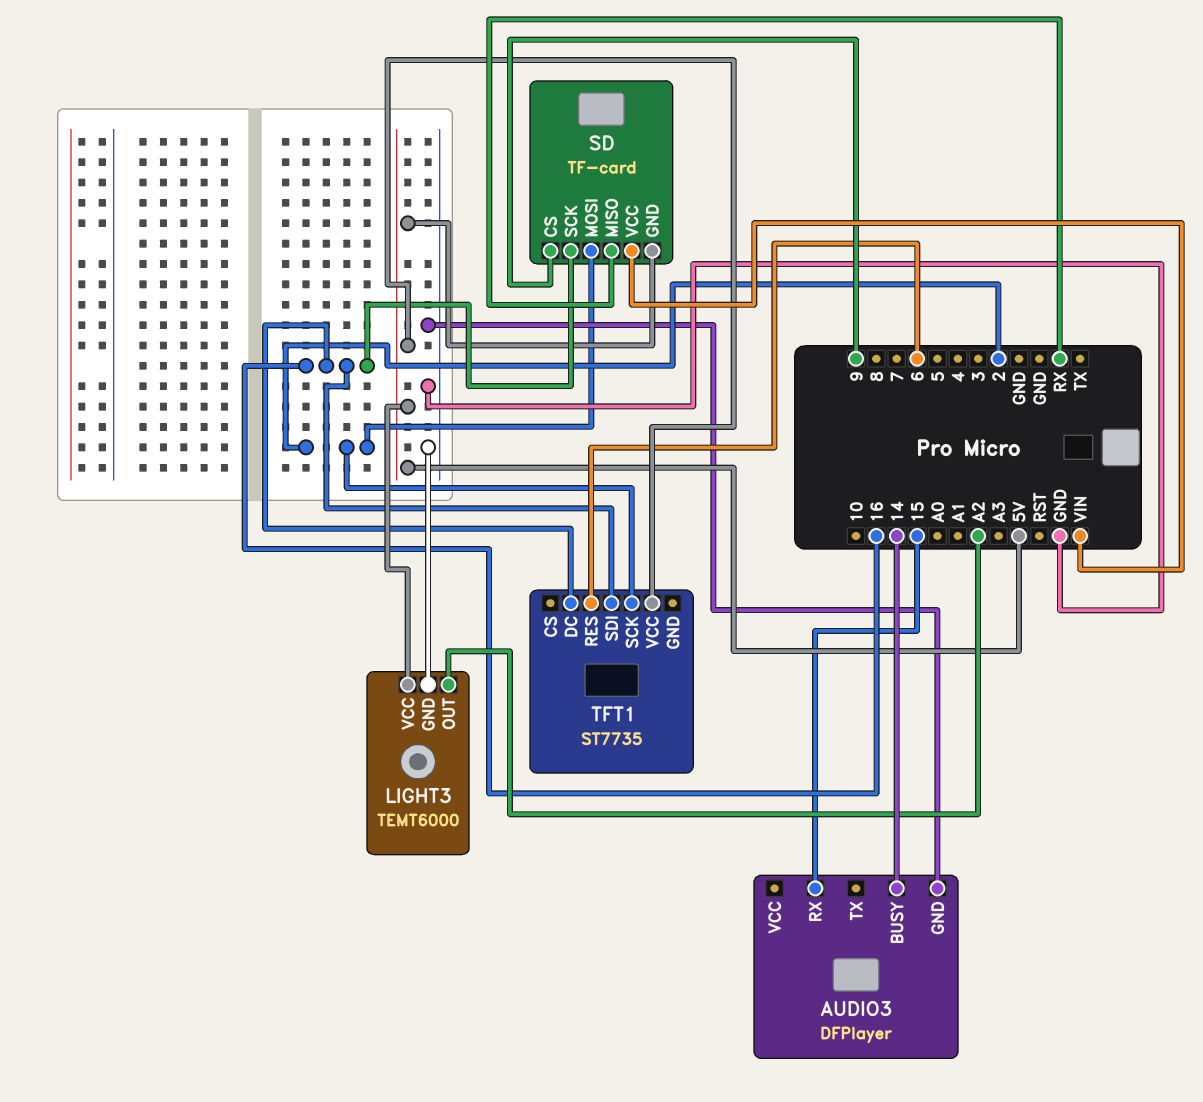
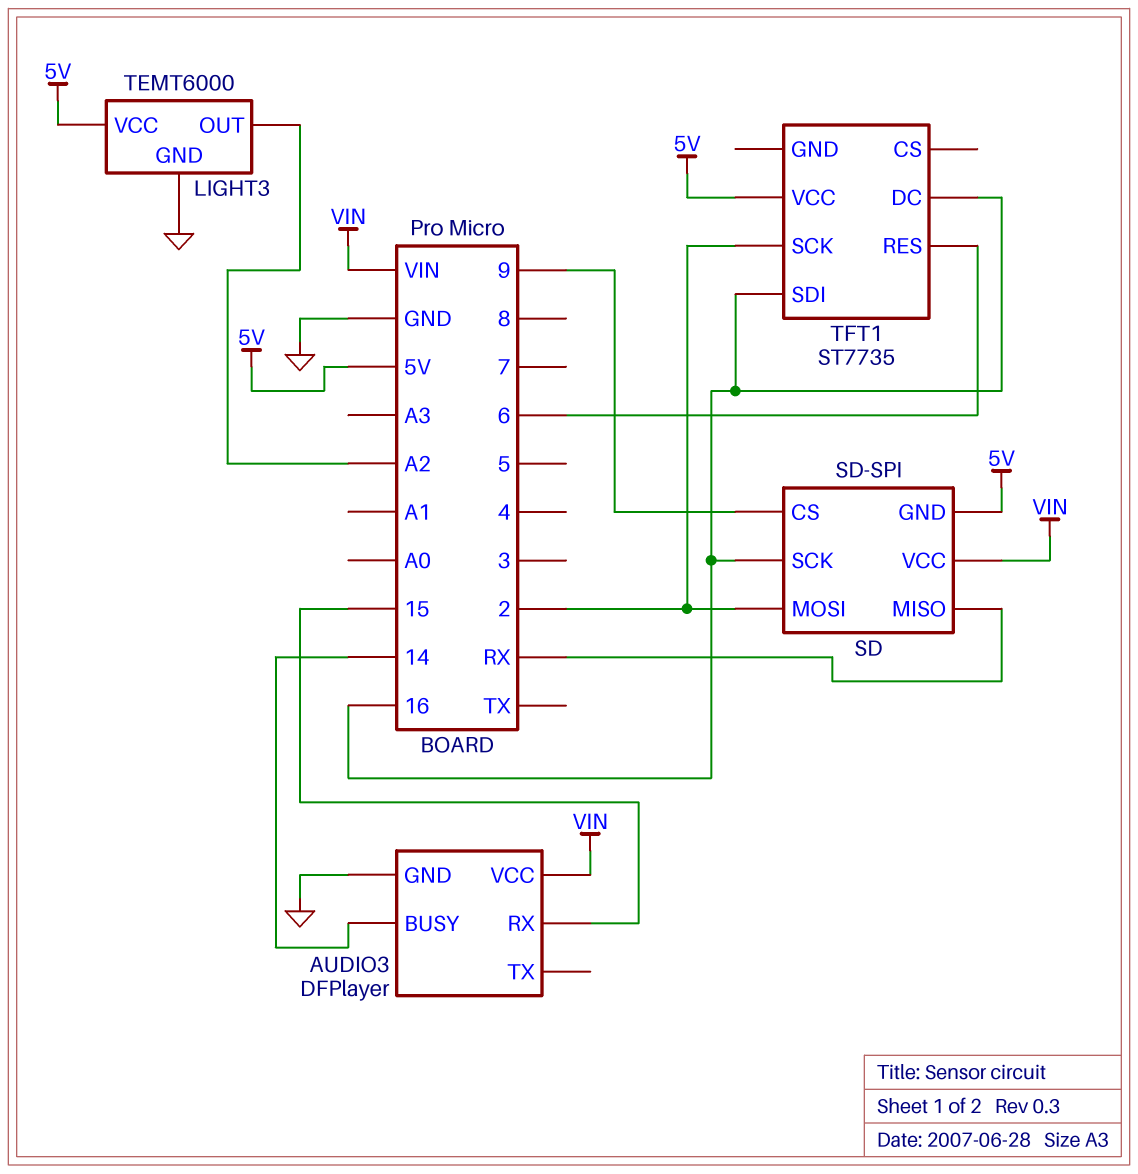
AUDIO3 pin VCC: none -> VIN
SD: TF-card -> SD-SPI

